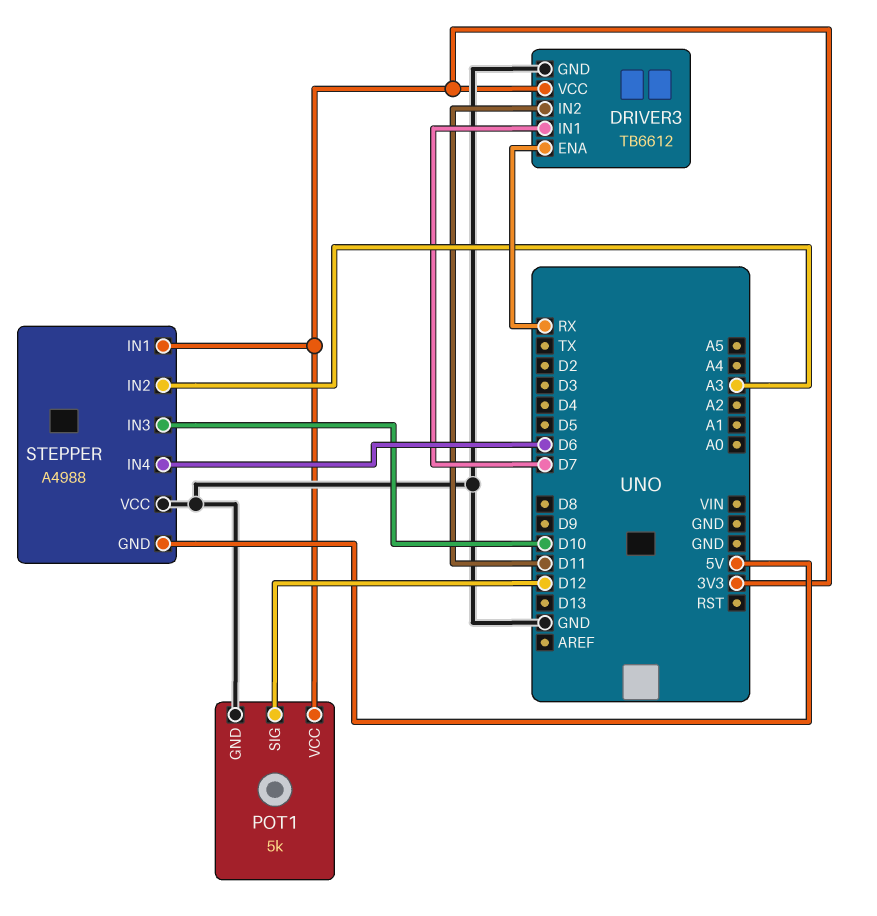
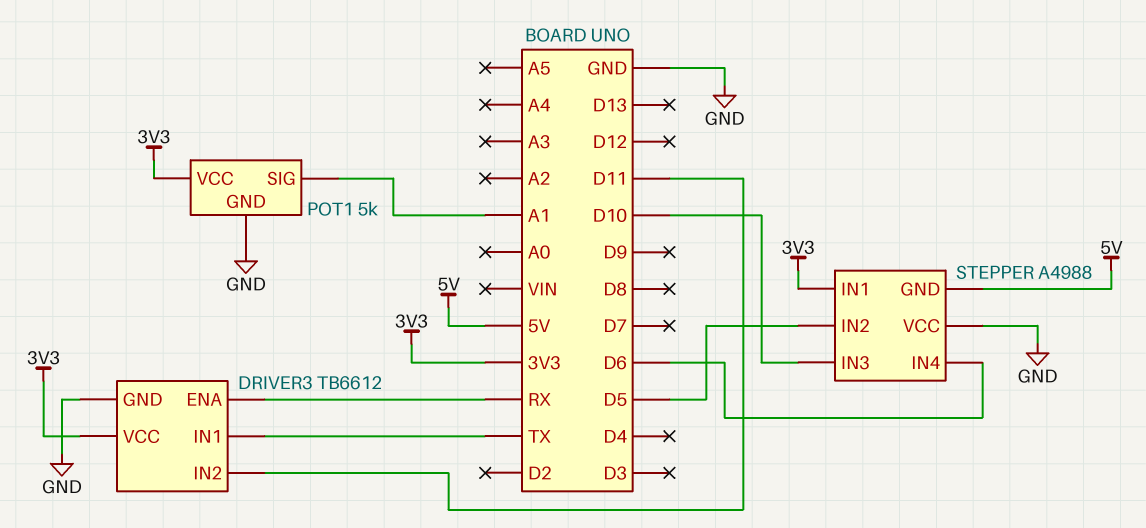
DRIVER3 pin IN1: D7 -> TX
POT1 pin SIG: D12 -> A1
STEPPER pin IN2: A3 -> D5

